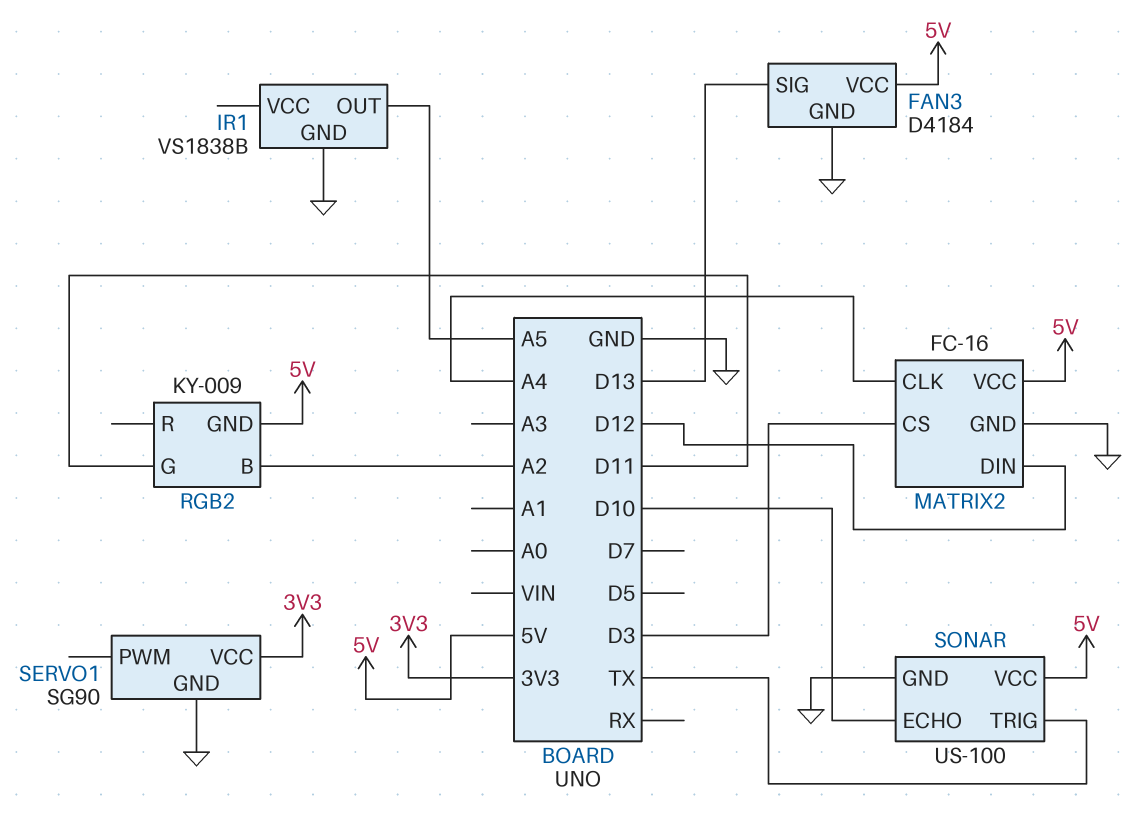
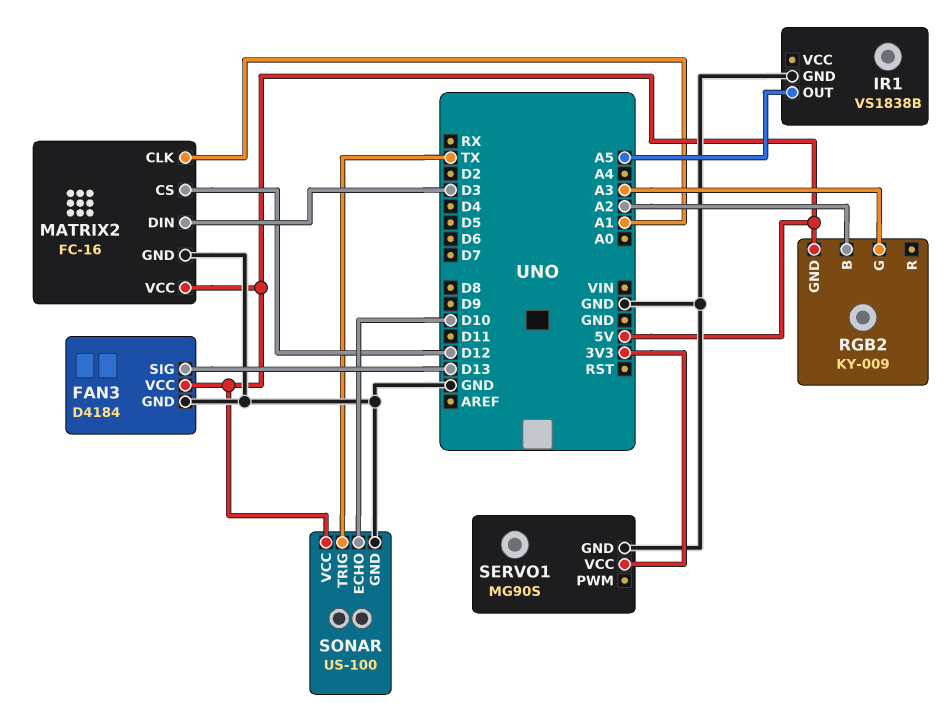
MATRIX2 pin CLK: A4 -> A1
MATRIX2 pin CS: D3 -> D12
MATRIX2 pin DIN: D12 -> D3
RGB2 pin G: D11 -> A3
SERVO1: SG90 -> MG90S

